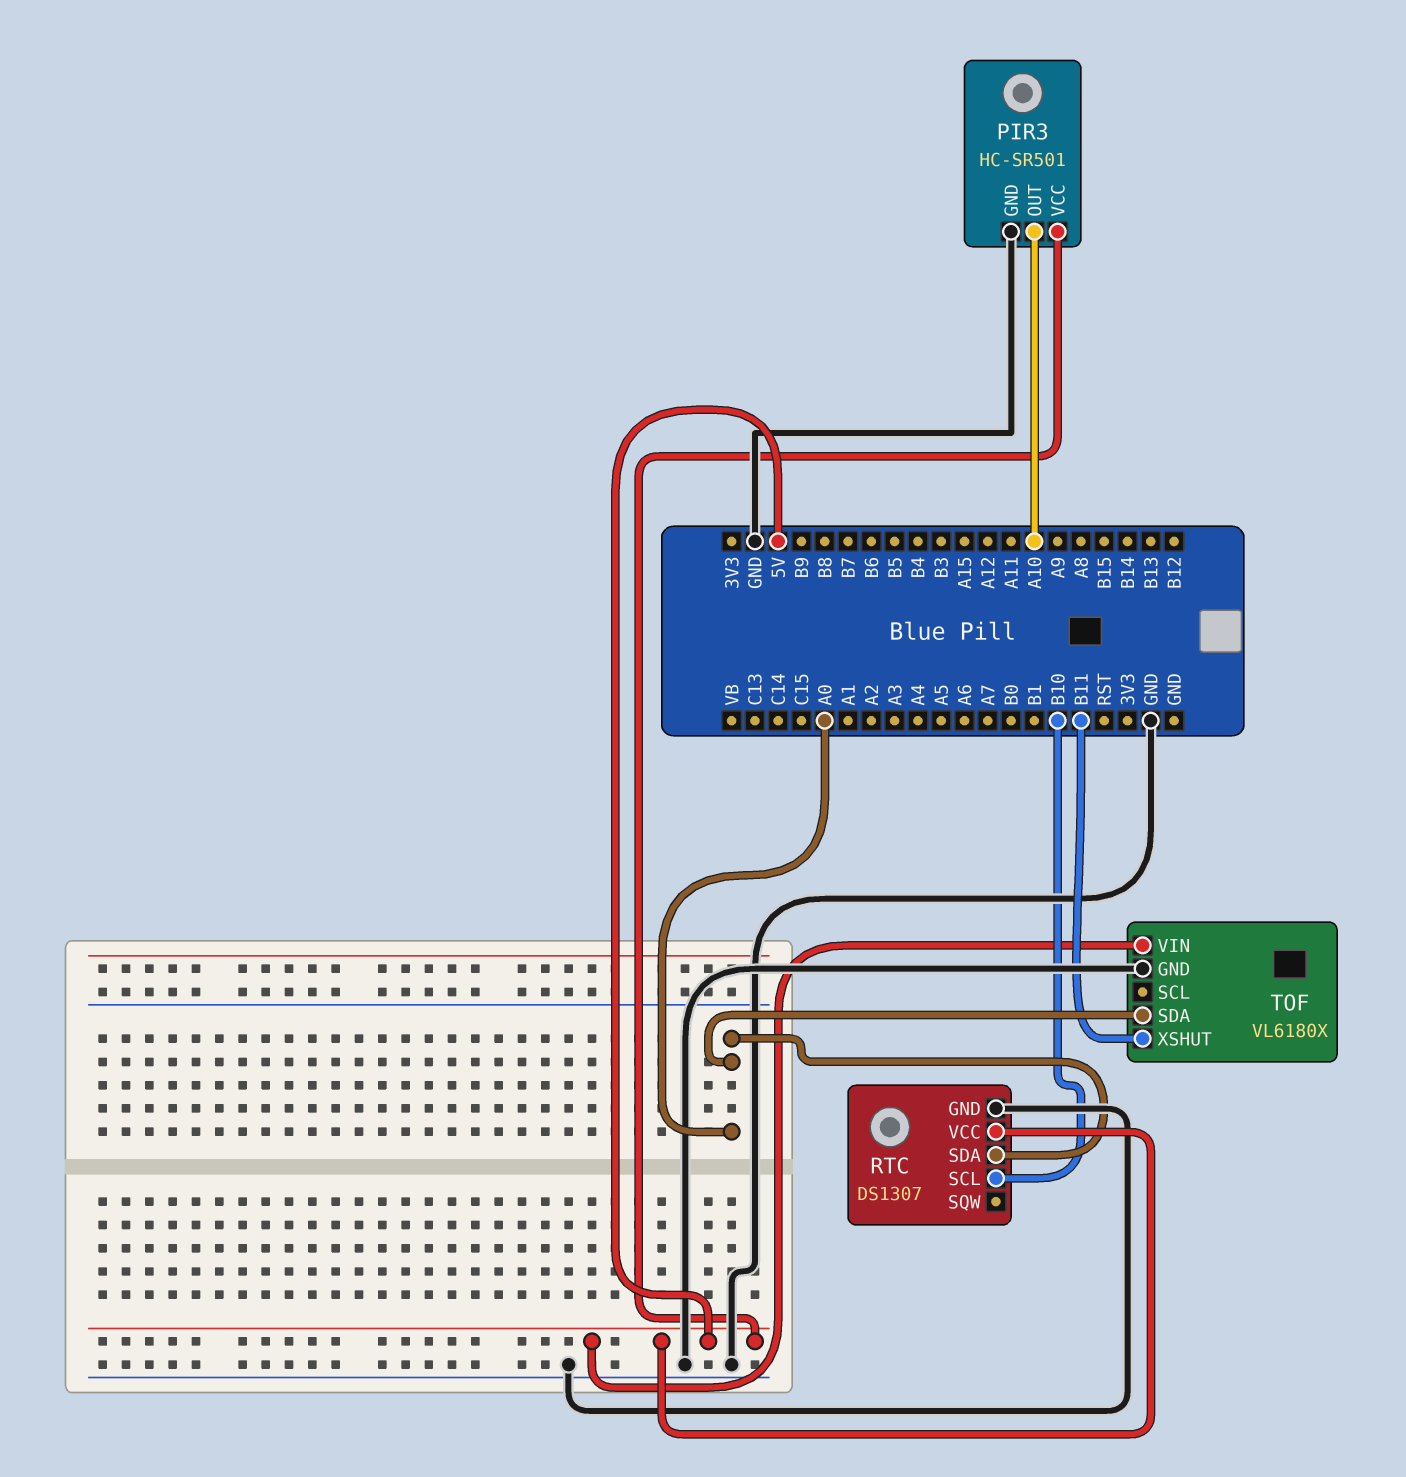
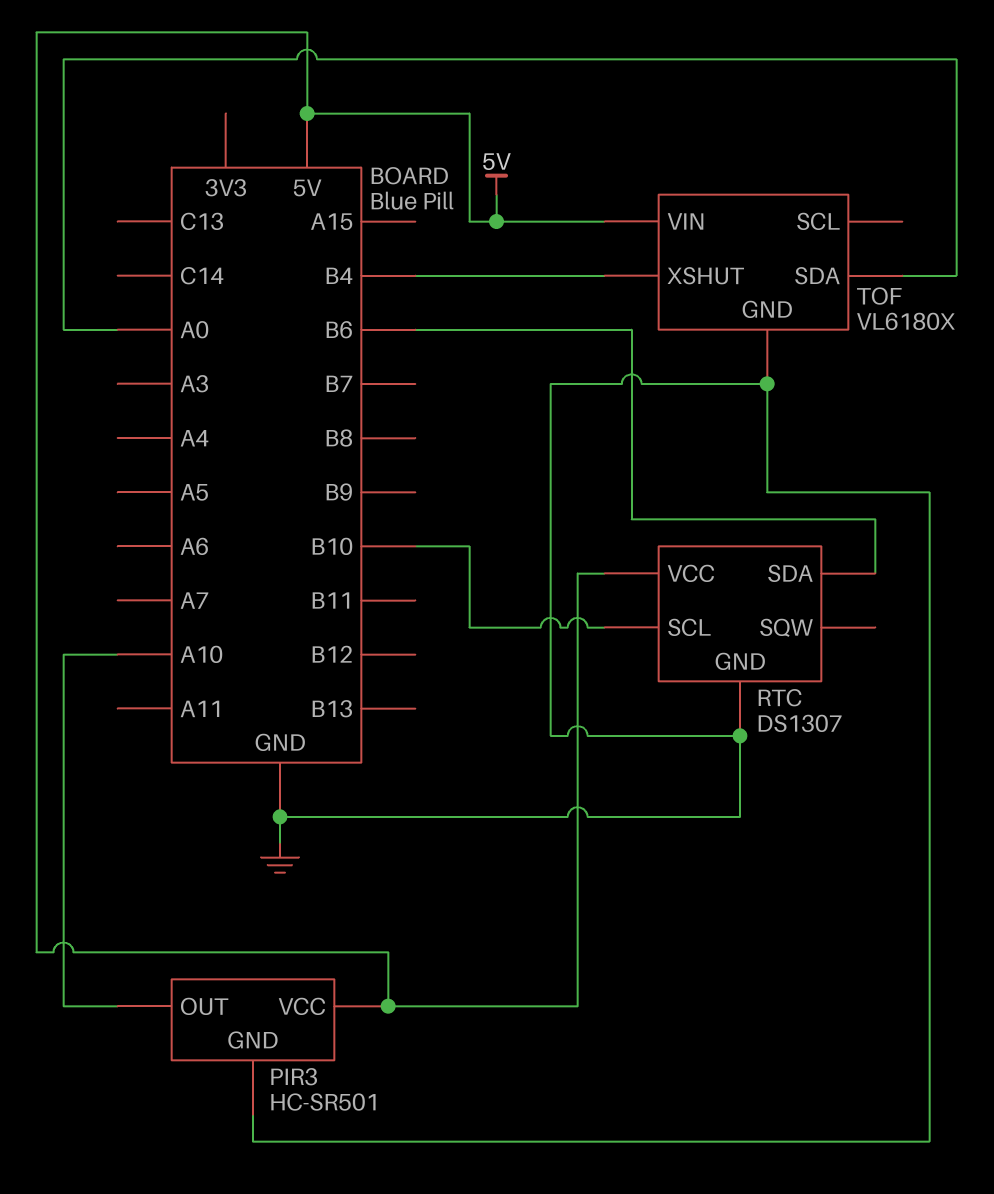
RTC pin SDA: A0 -> B6
TOF pin XSHUT: B11 -> B4

